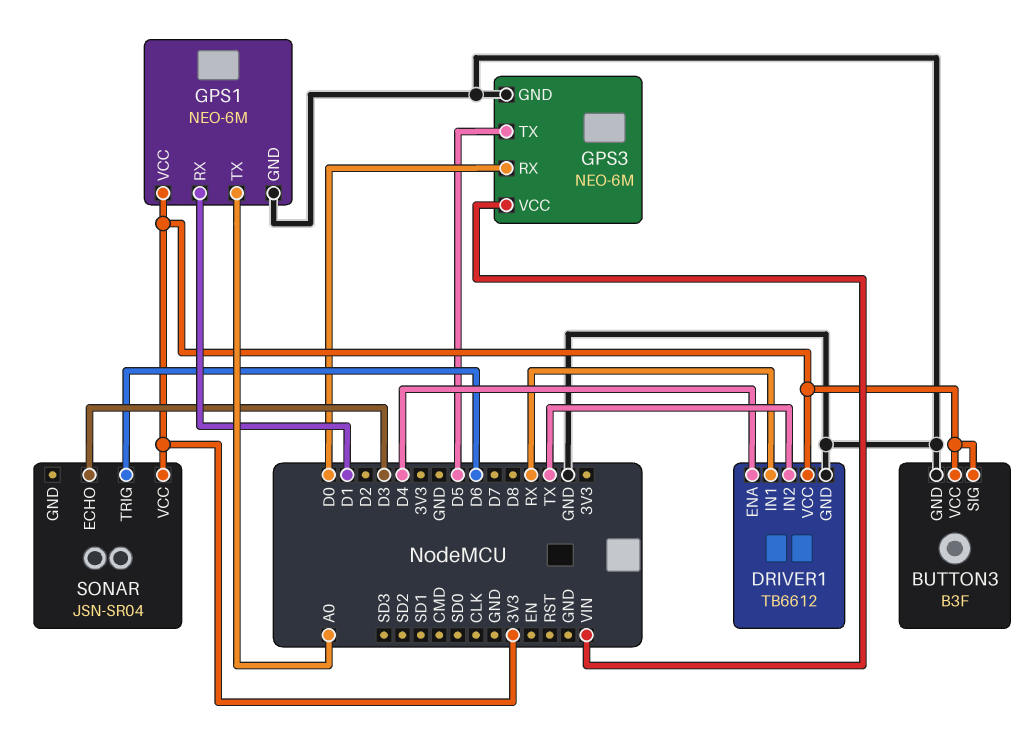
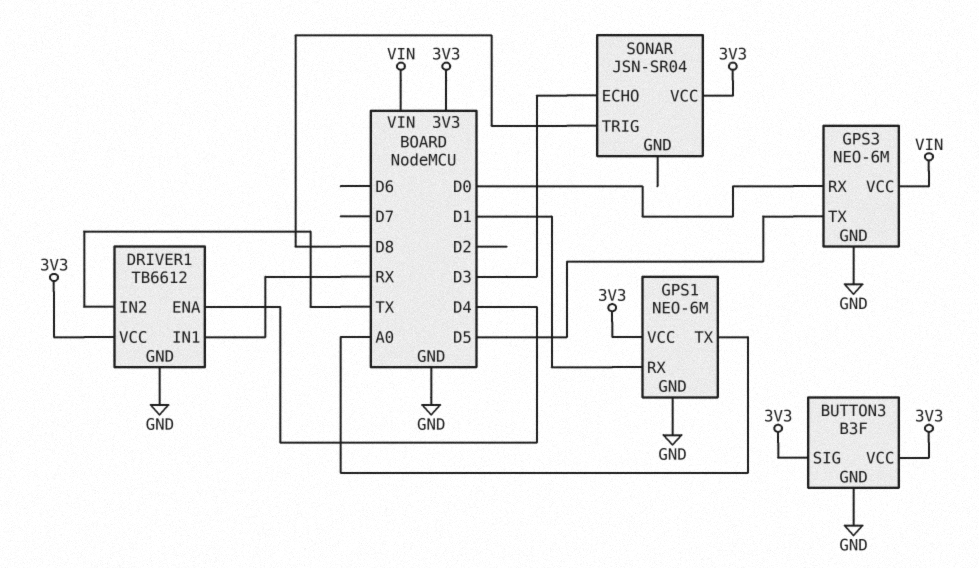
SONAR pin TRIG: D6 -> D8

